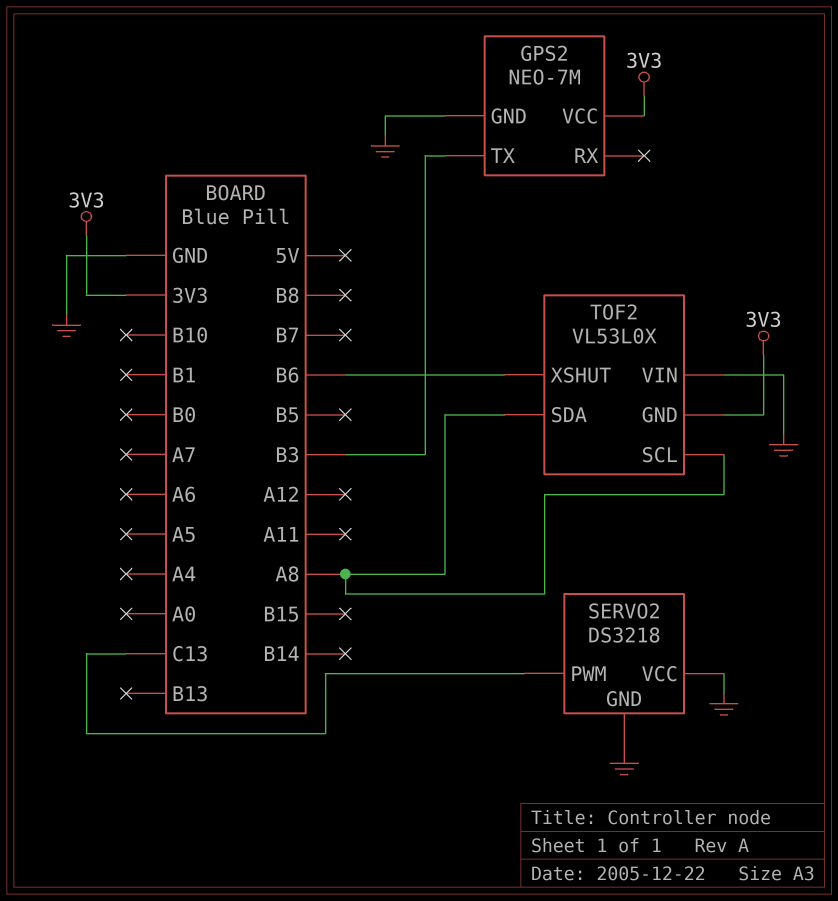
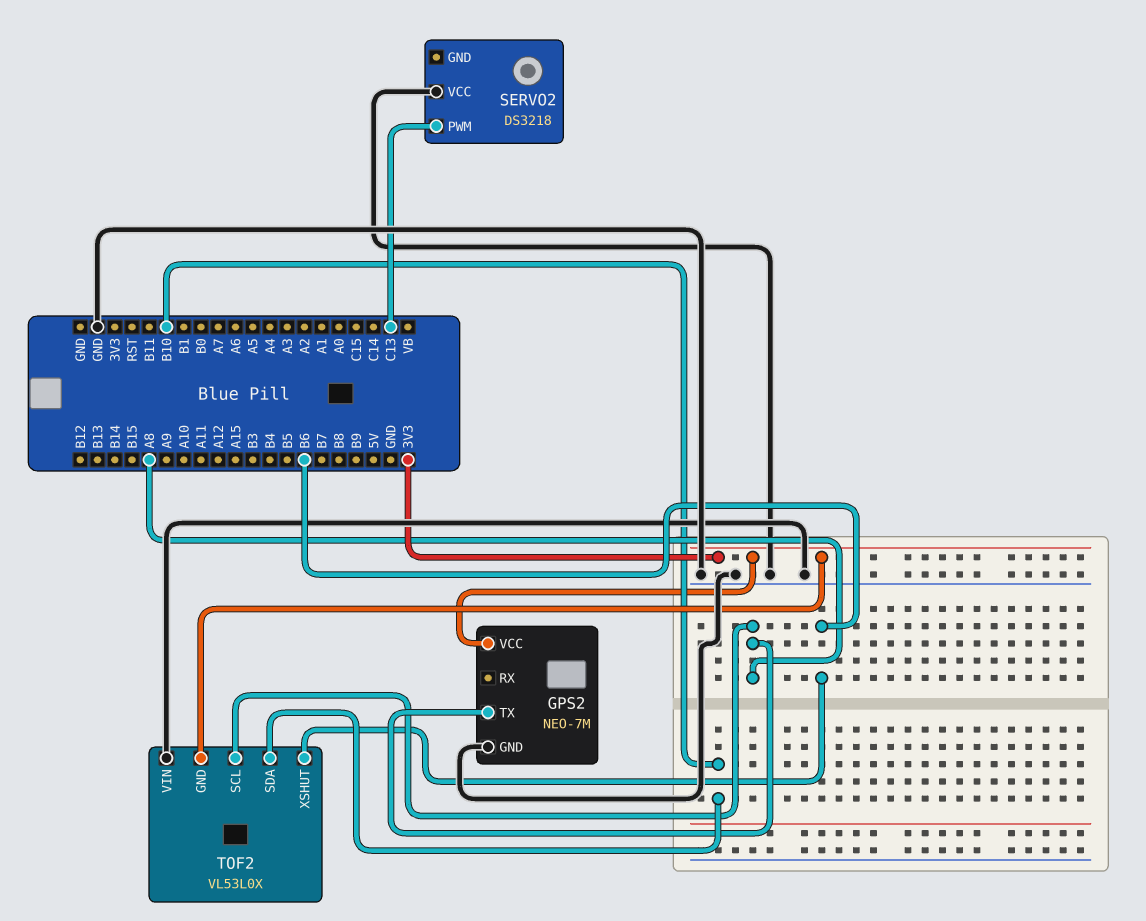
GPS2 pin TX: B3 -> A8
SERVO2 pin GND: GND -> none
TOF2 pin SDA: A8 -> B10

